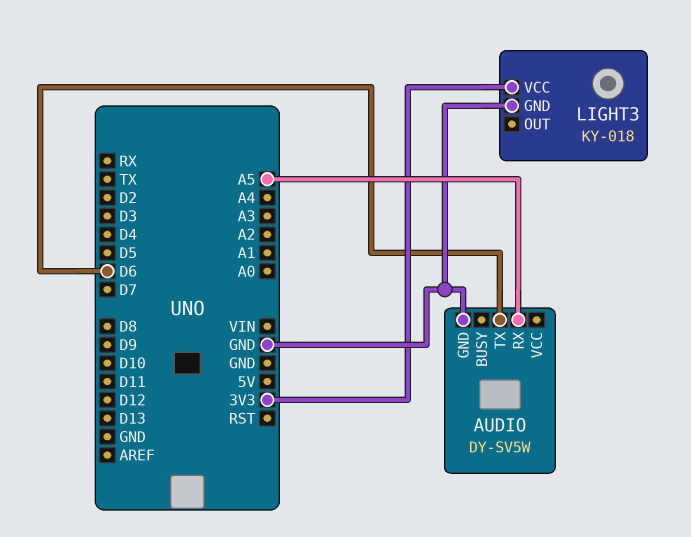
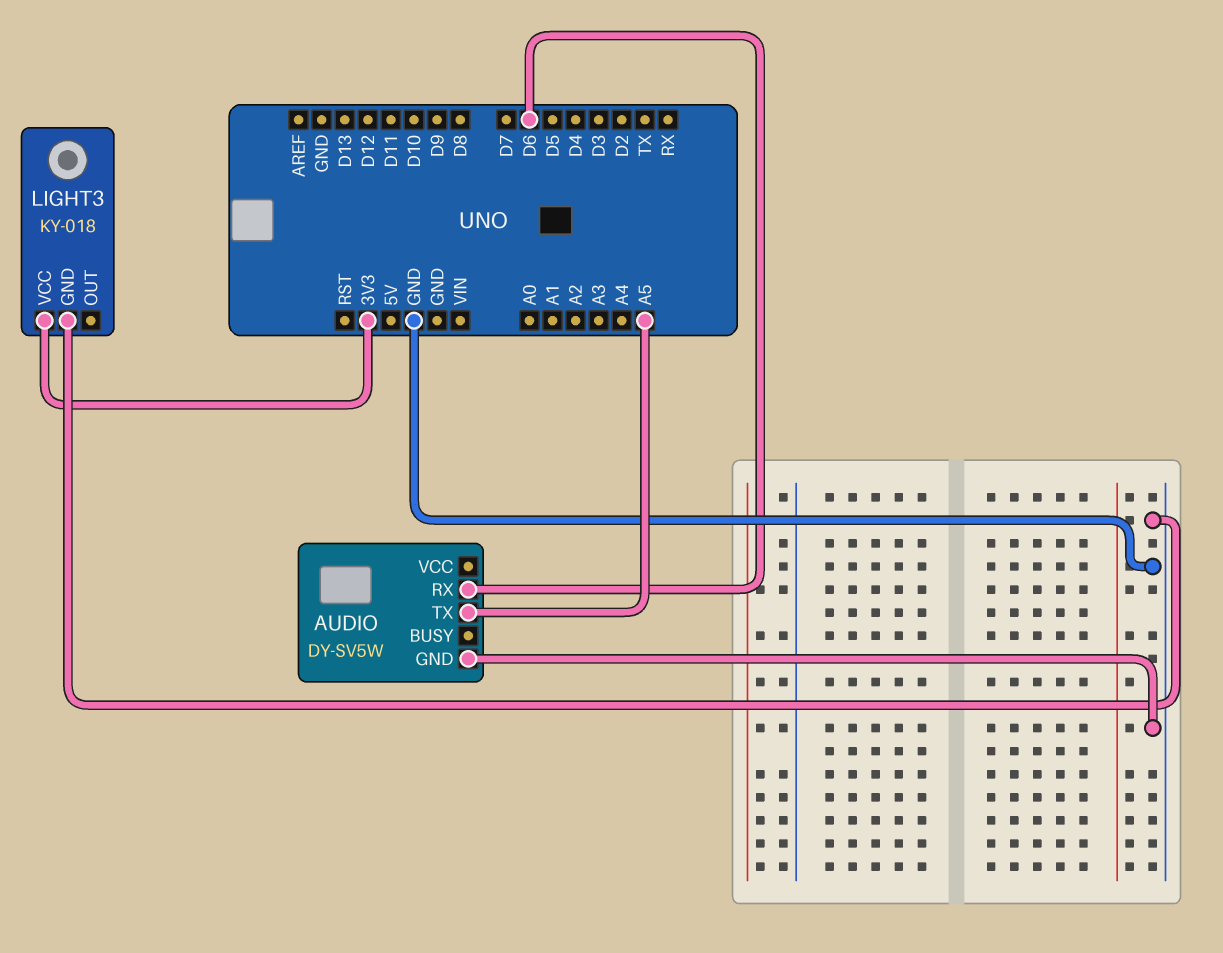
AUDIO pin RX: A5 -> D6
AUDIO pin TX: D6 -> A5

